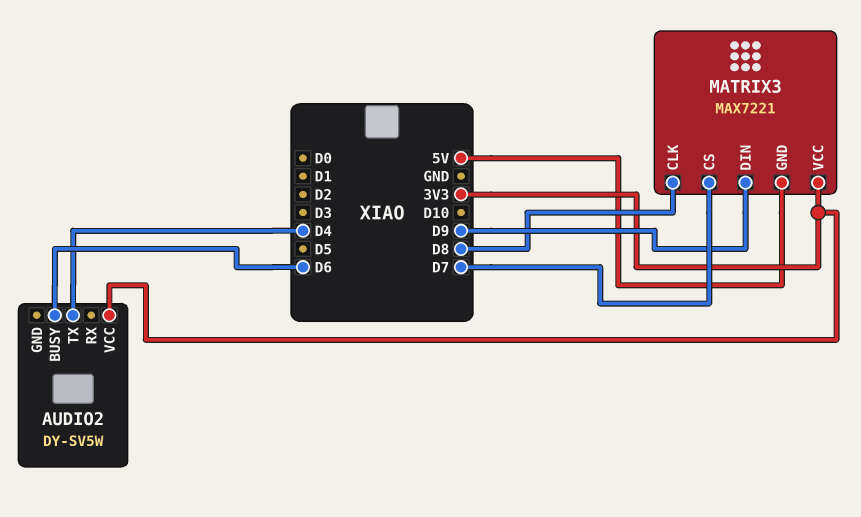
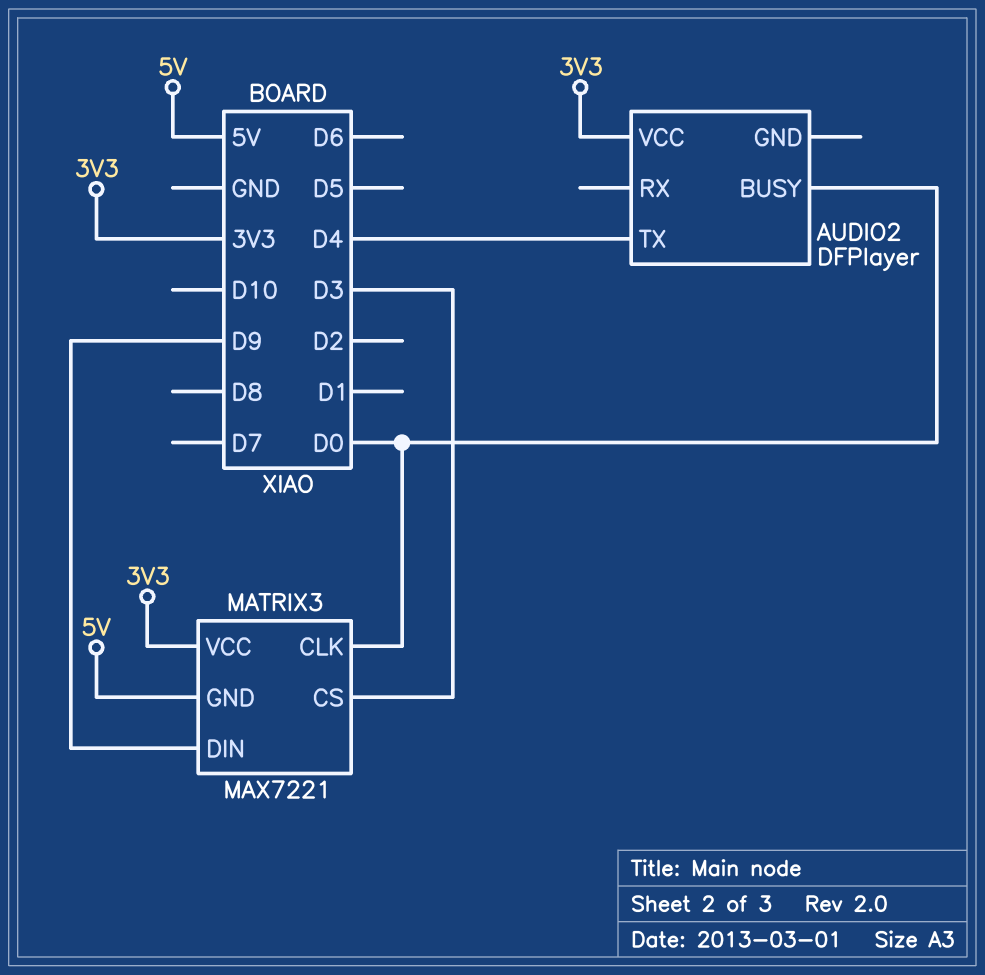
AUDIO2: DY-SV5W -> DFPlayer
AUDIO2 pin BUSY: D6 -> D0
MATRIX3 pin CLK: D8 -> D0
MATRIX3 pin CS: D7 -> D3

